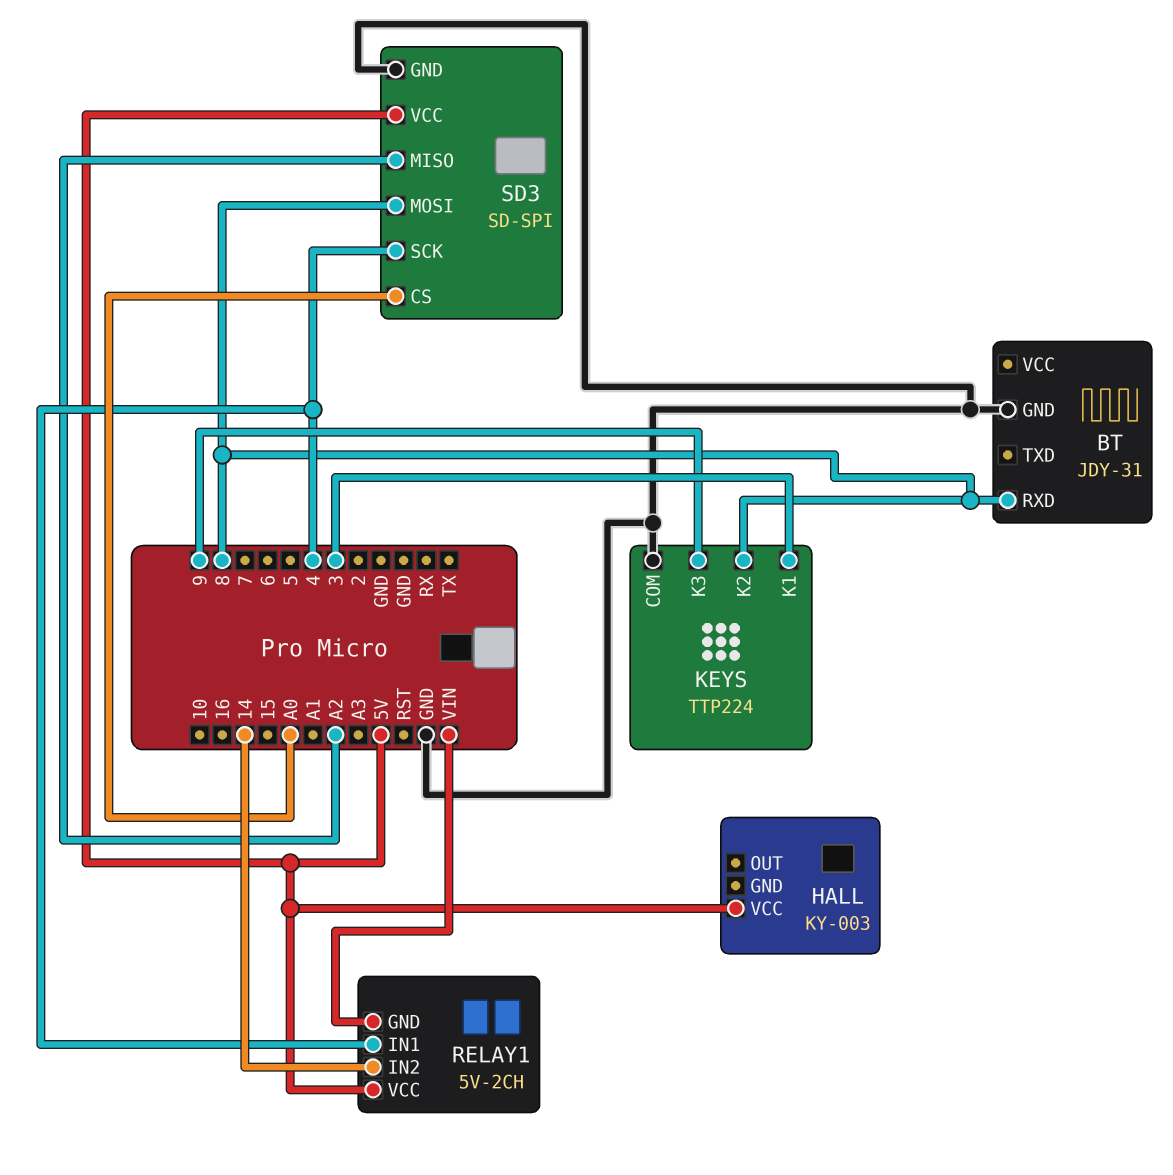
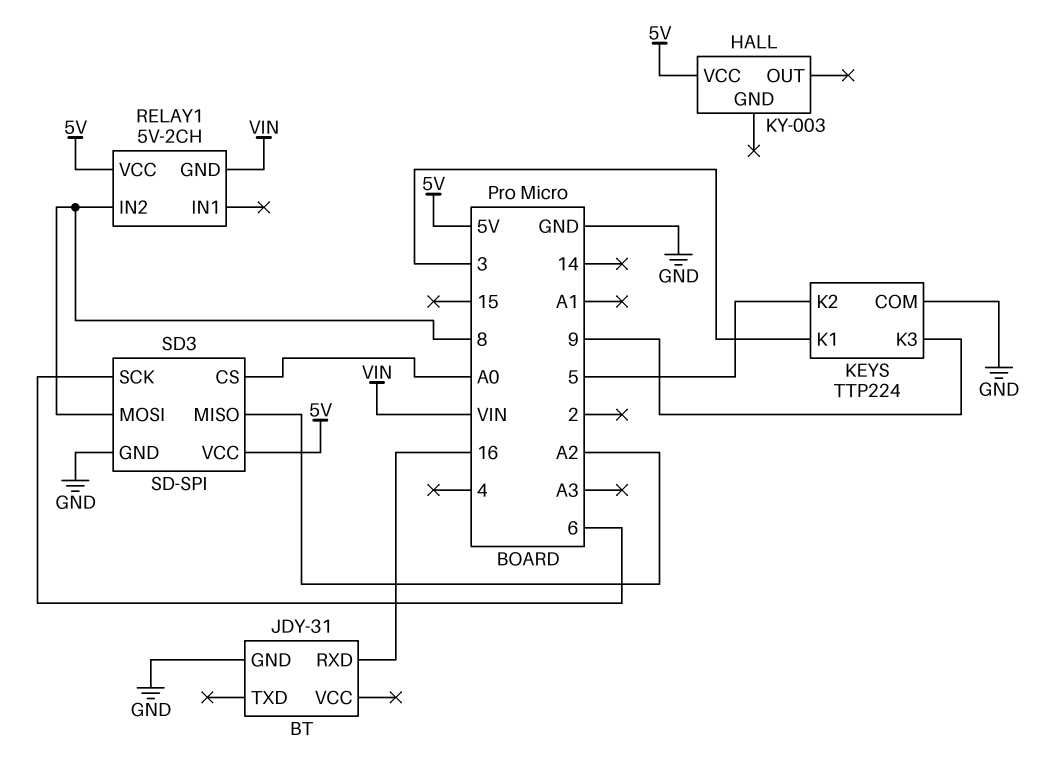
BT pin RXD: 8 -> 16
KEYS pin K2: 8 -> 5
RELAY1 pin IN1: 4 -> none
RELAY1 pin IN2: 14 -> 8
SD3 pin SCK: 4 -> 6

